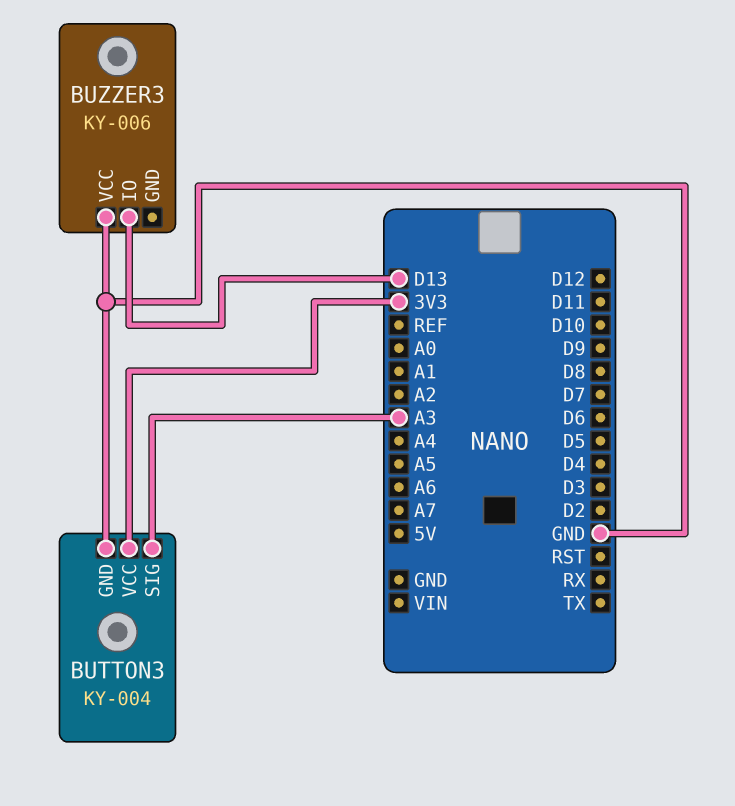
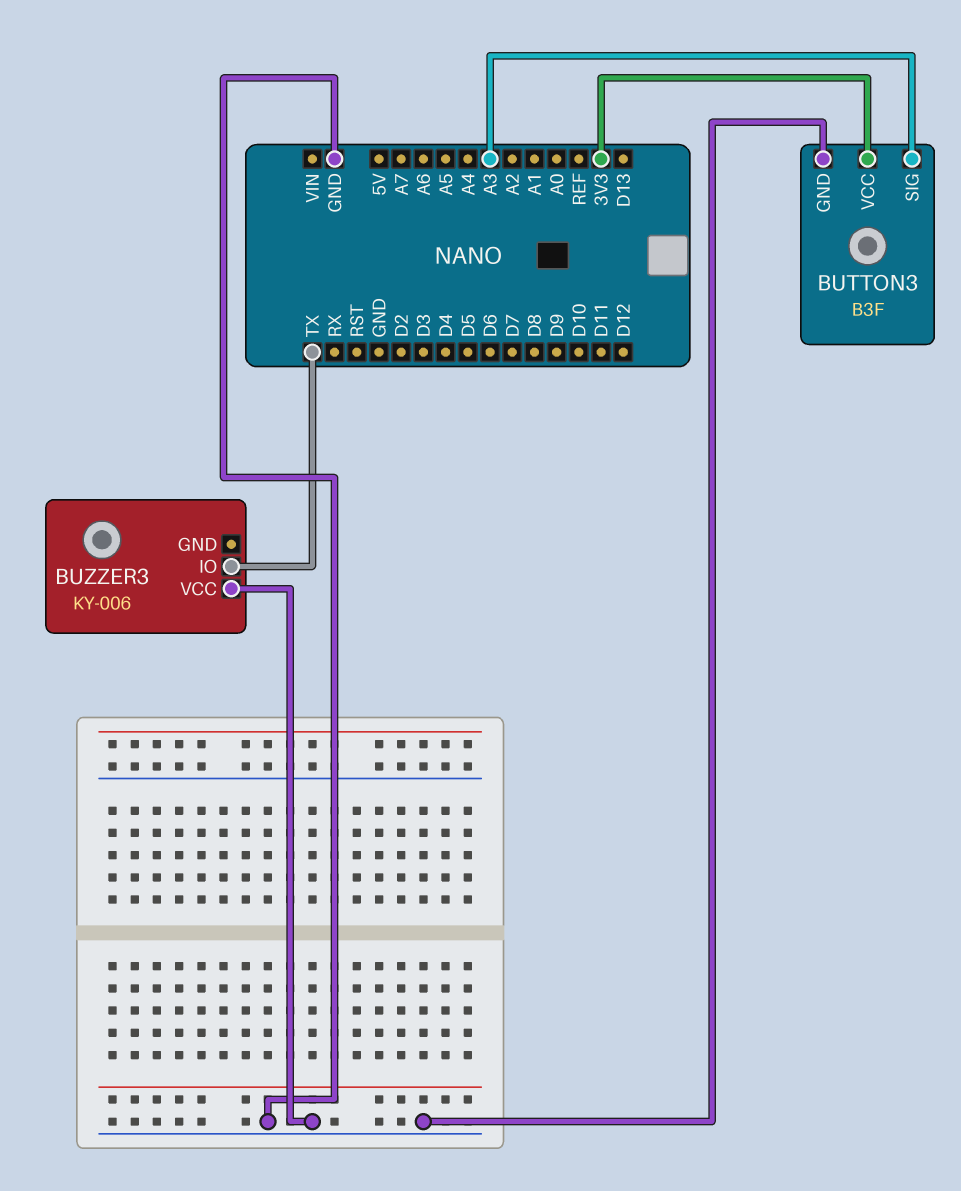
BUTTON3: KY-004 -> B3F
BUZZER3 pin IO: D13 -> TX

